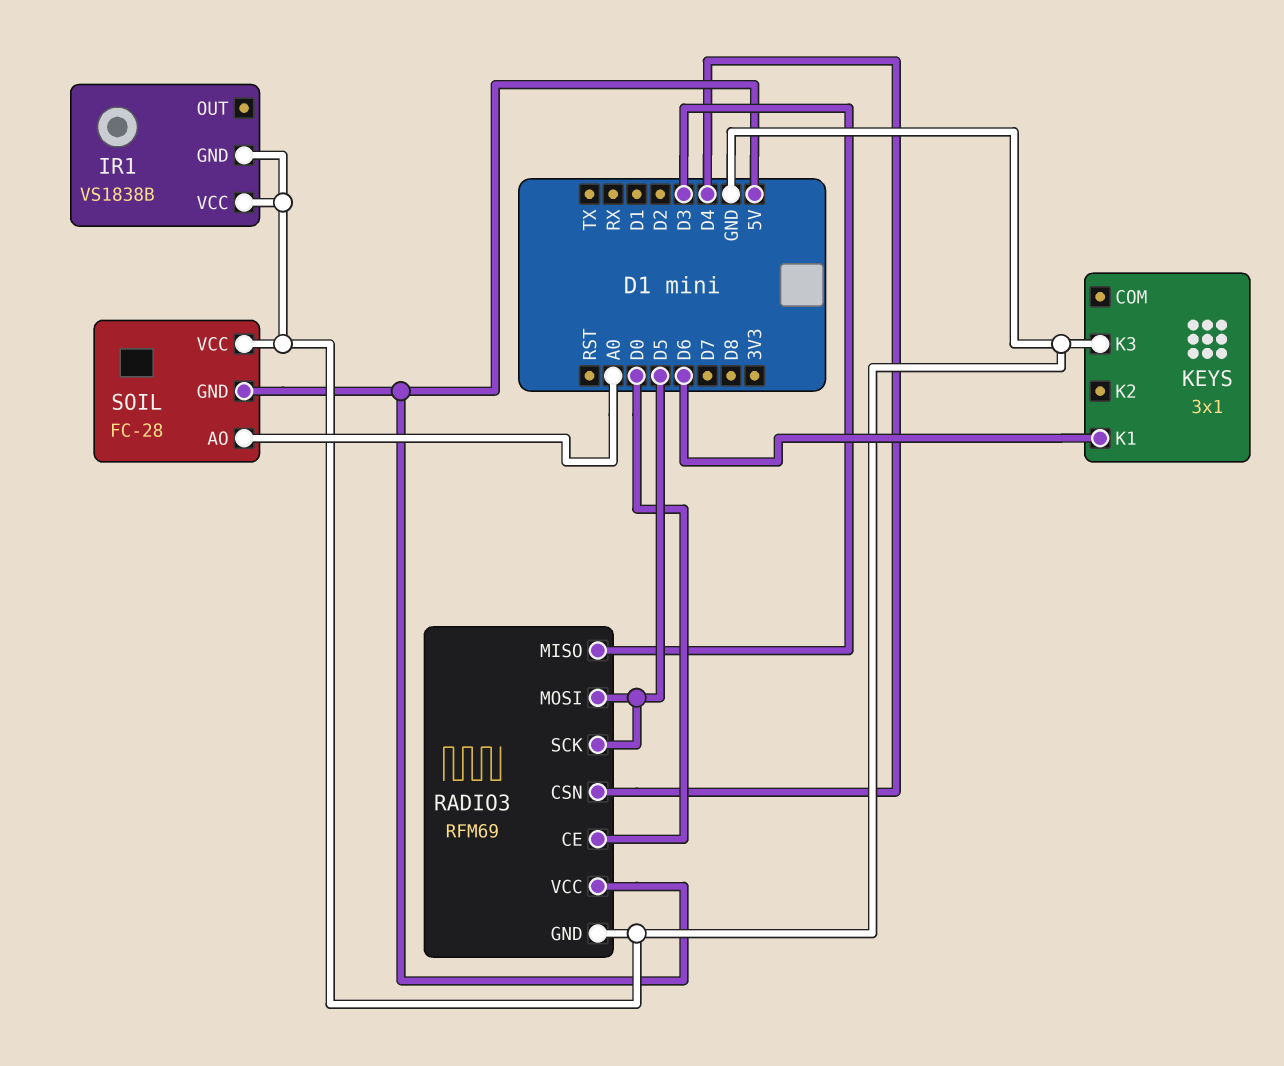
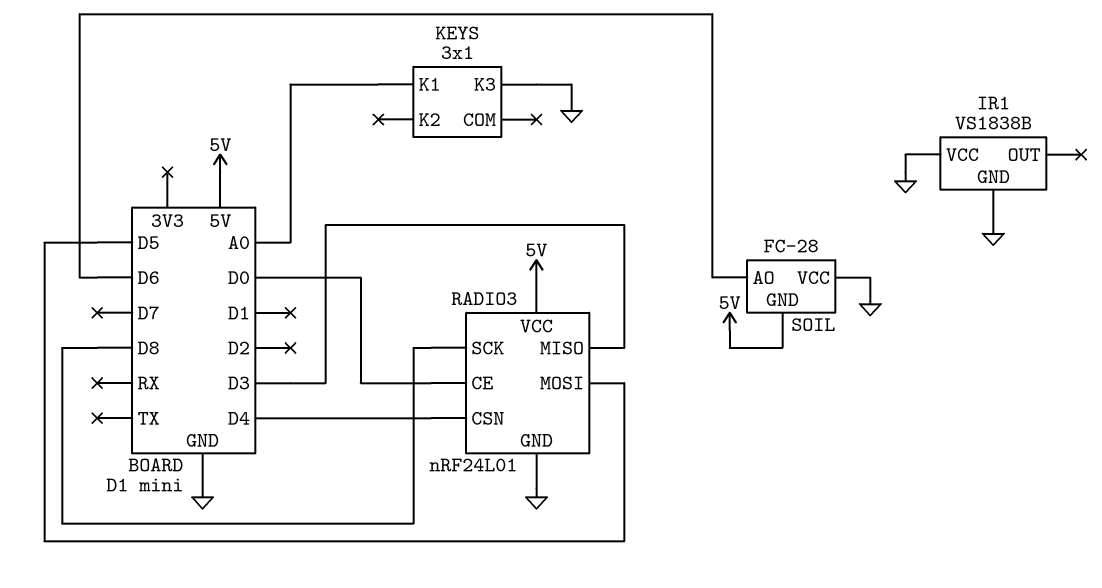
KEYS pin K1: D6 -> A0
RADIO3: RFM69 -> nRF24L01
RADIO3 pin SCK: D5 -> D8
SOIL pin AO: A0 -> D6

